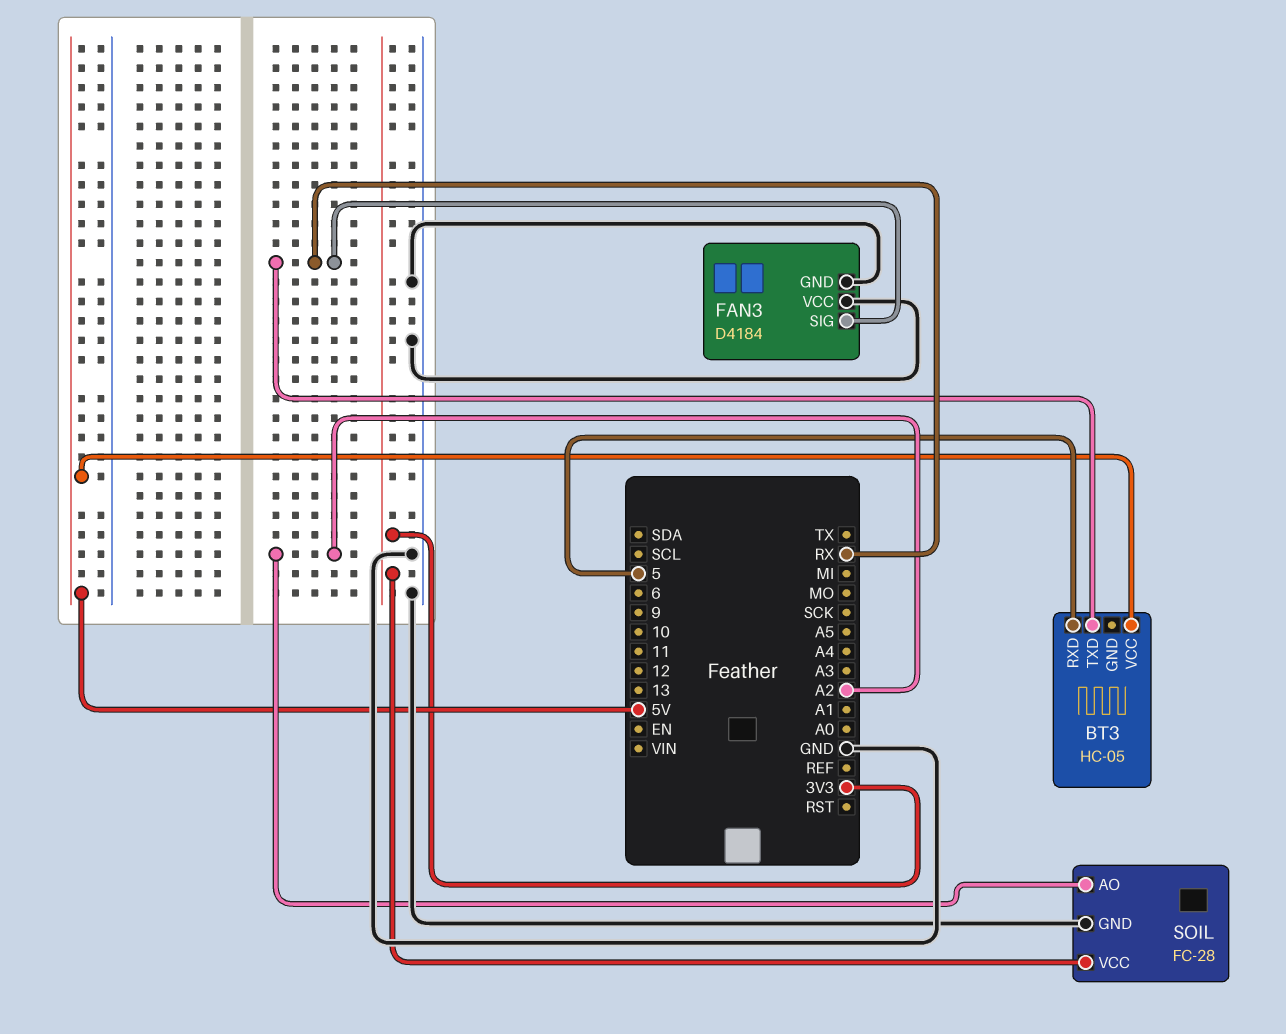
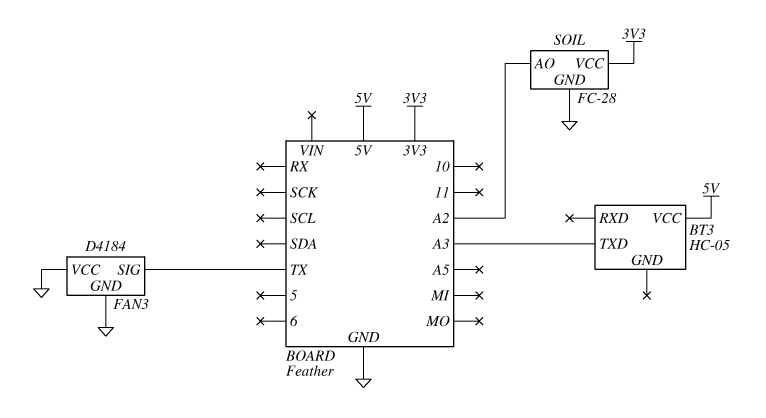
BT3 pin RXD: 5 -> none
BT3 pin TXD: RX -> A3
FAN3 pin SIG: RX -> TX

